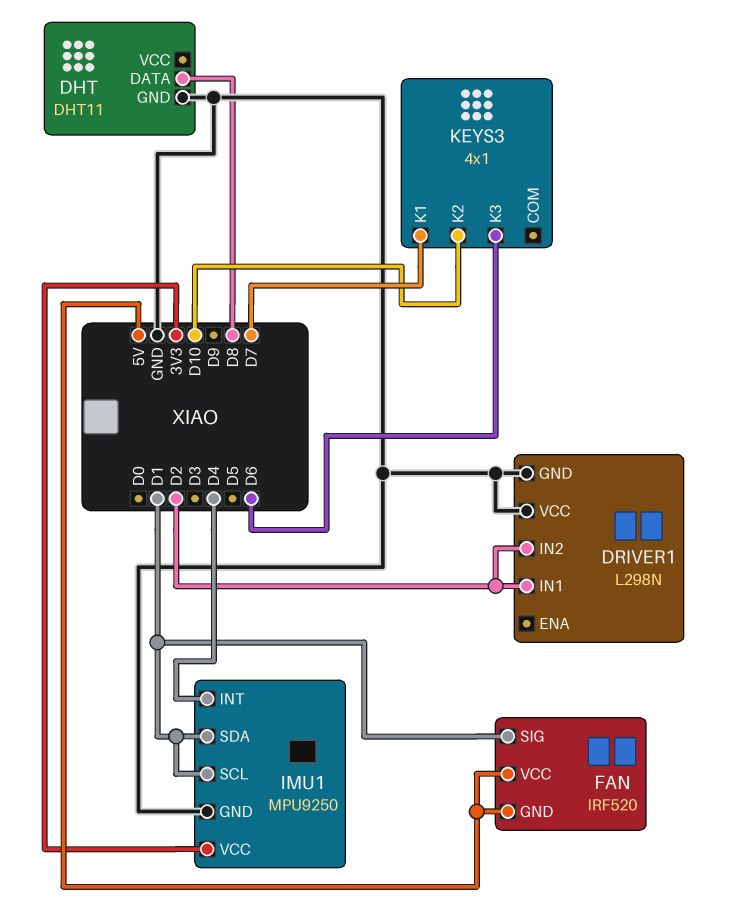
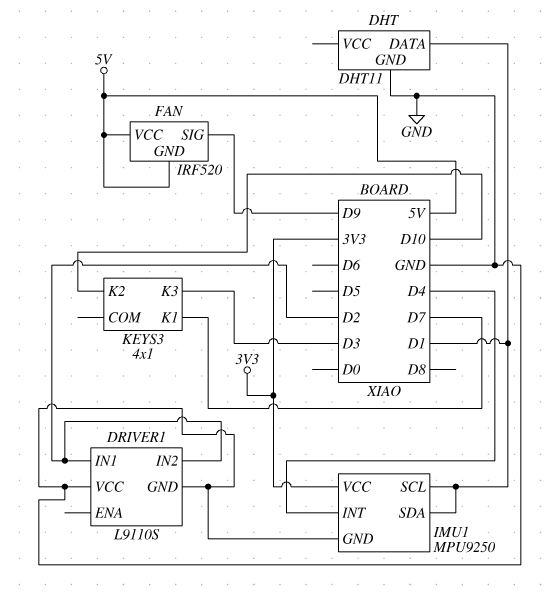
DHT pin DATA: D8 -> D1
DRIVER1: L298N -> L9110S
FAN pin SIG: D1 -> D9
KEYS3 pin K3: D6 -> D3

